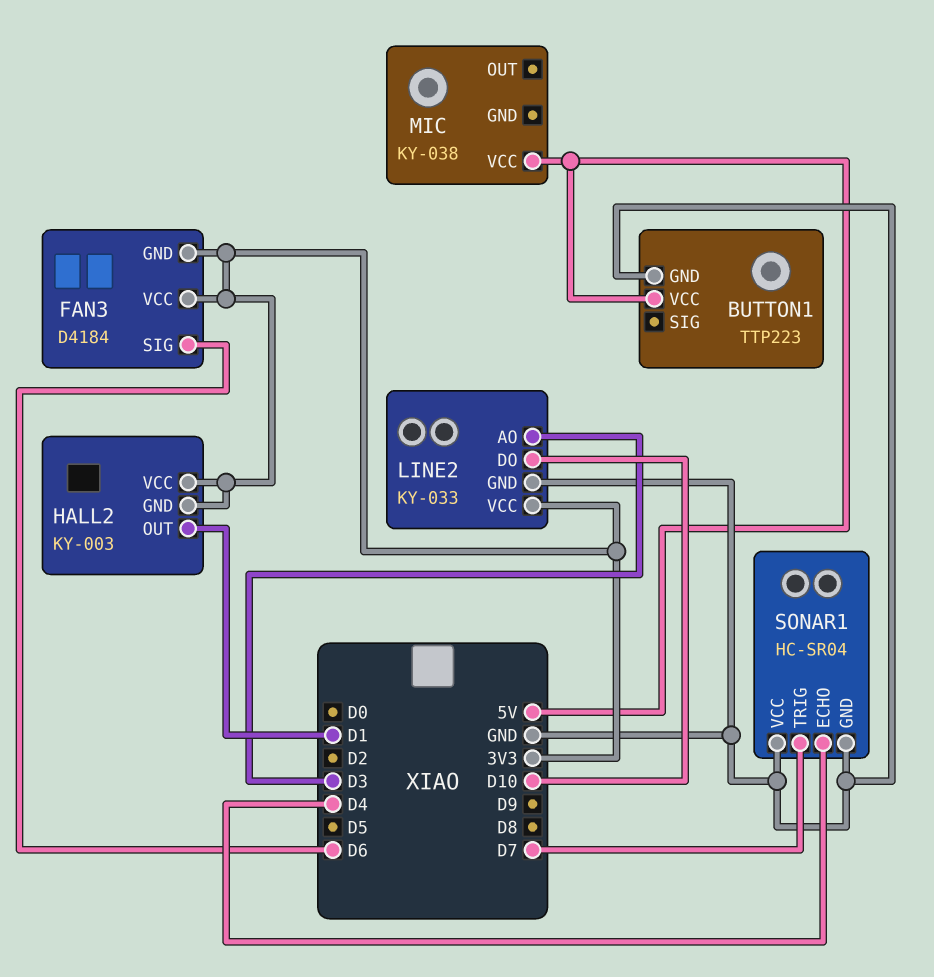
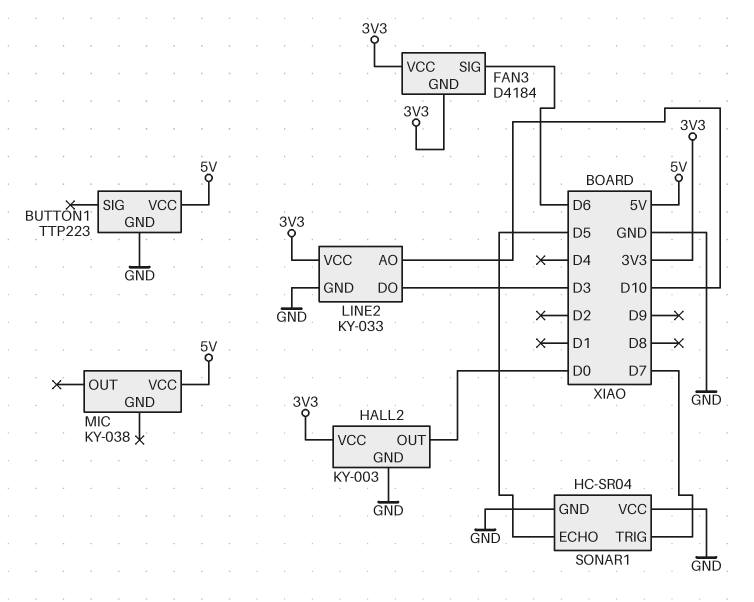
HALL2 pin GND: 3V3 -> GND
HALL2 pin OUT: D1 -> D0
LINE2 pin AO: D3 -> D10
LINE2 pin DO: D10 -> D3
SONAR1 pin ECHO: D4 -> D5

